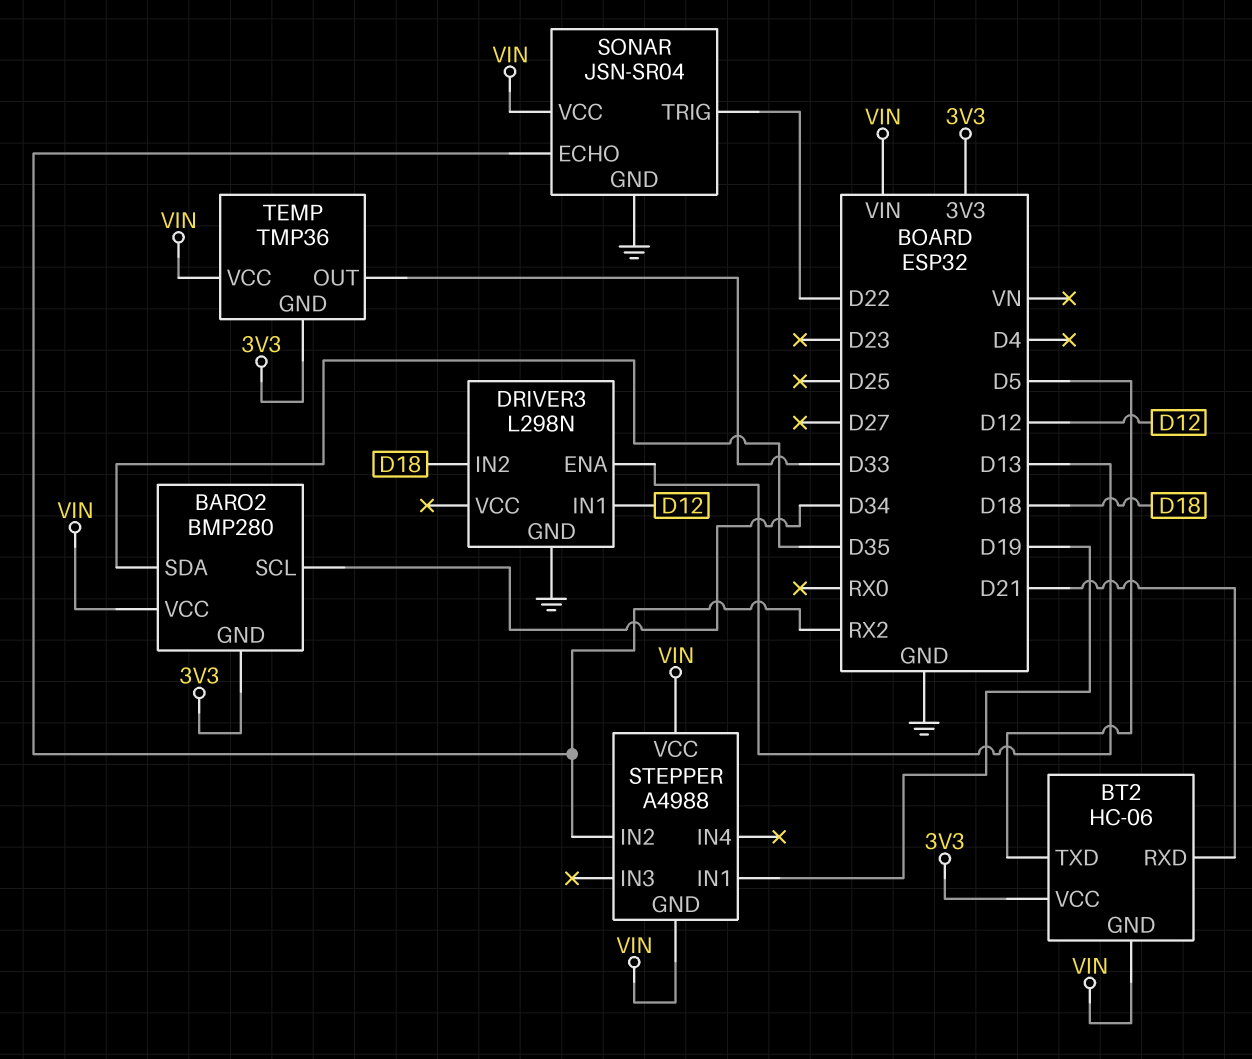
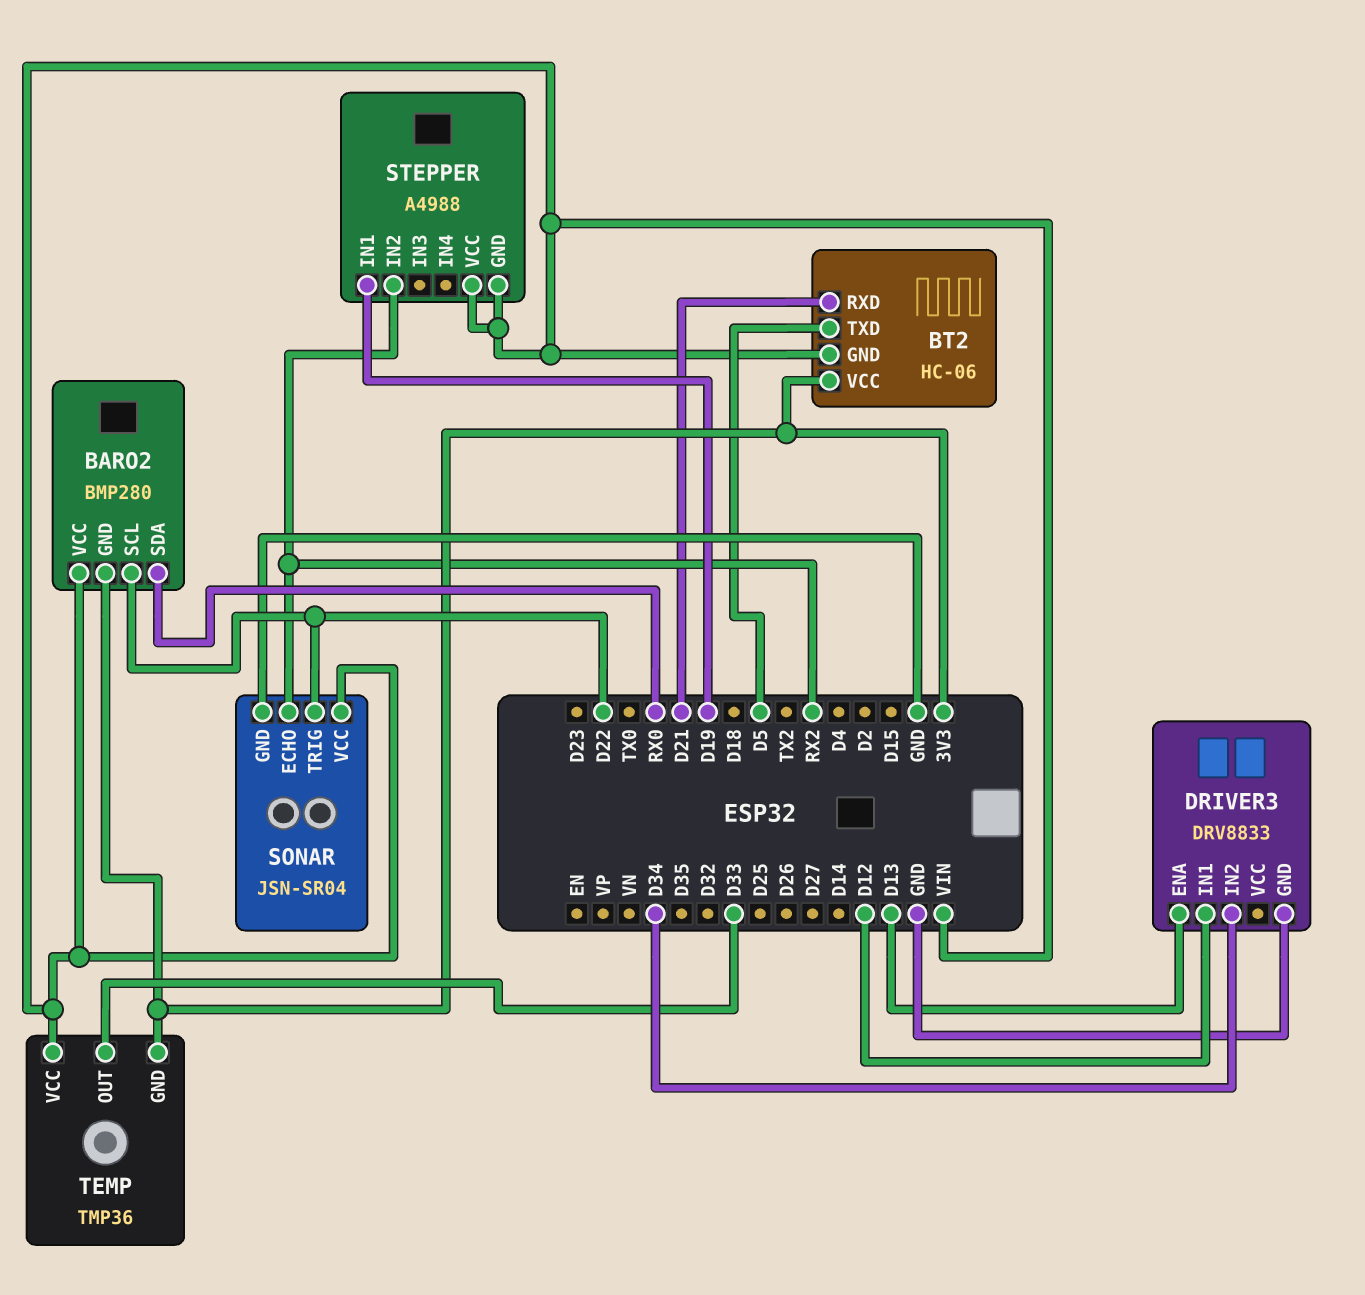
BARO2 pin SCL: D34 -> D22
BARO2 pin SDA: D35 -> RX0
DRIVER3: L298N -> DRV8833
DRIVER3 pin IN2: D18 -> D34

